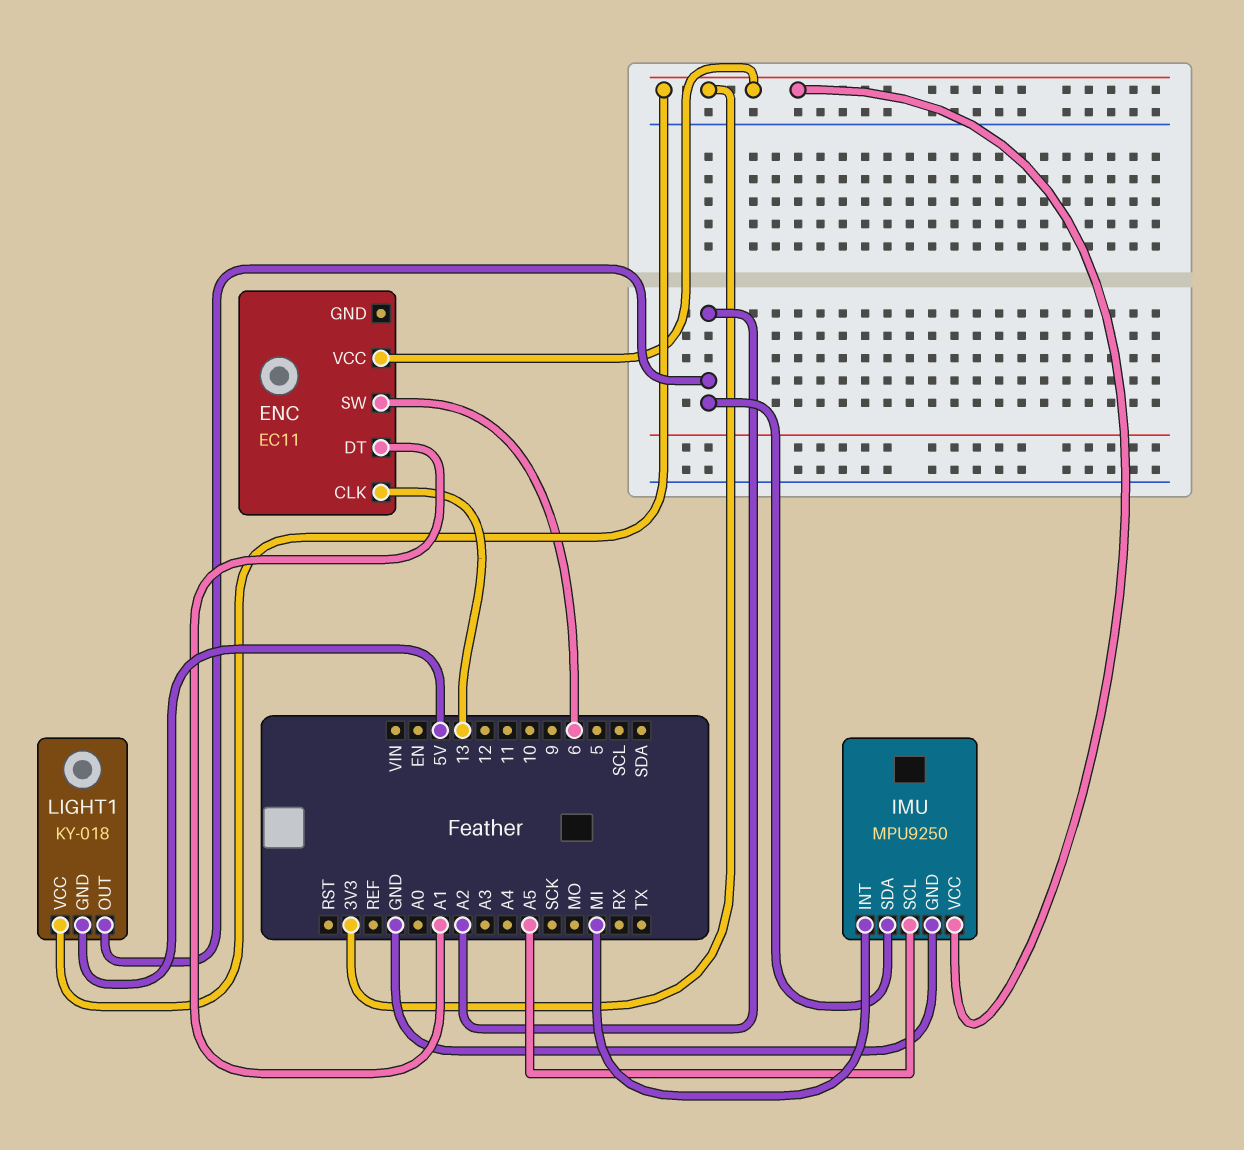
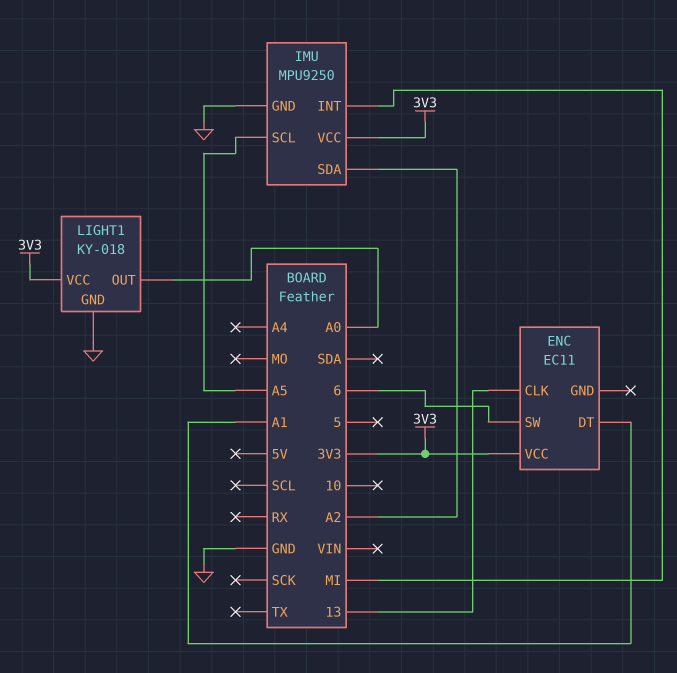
LIGHT1 pin GND: 5V -> GND
LIGHT1 pin OUT: A2 -> A0

